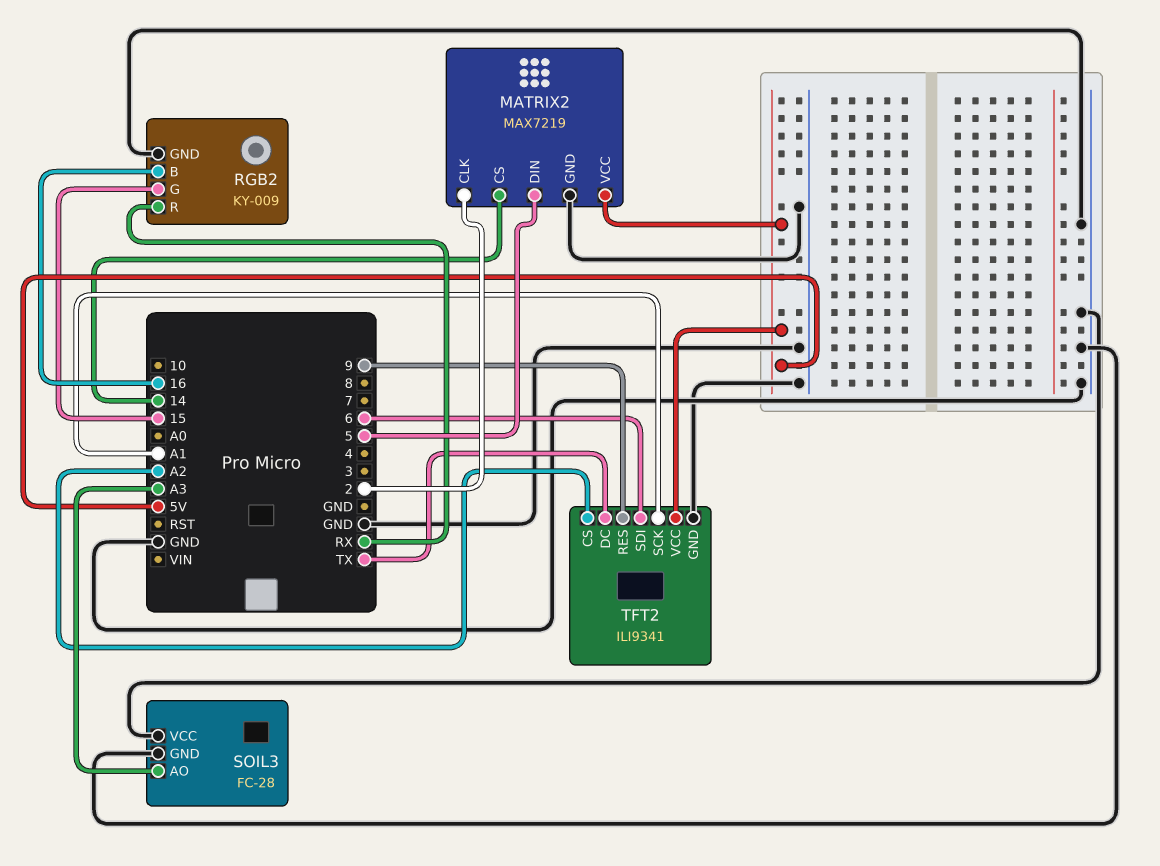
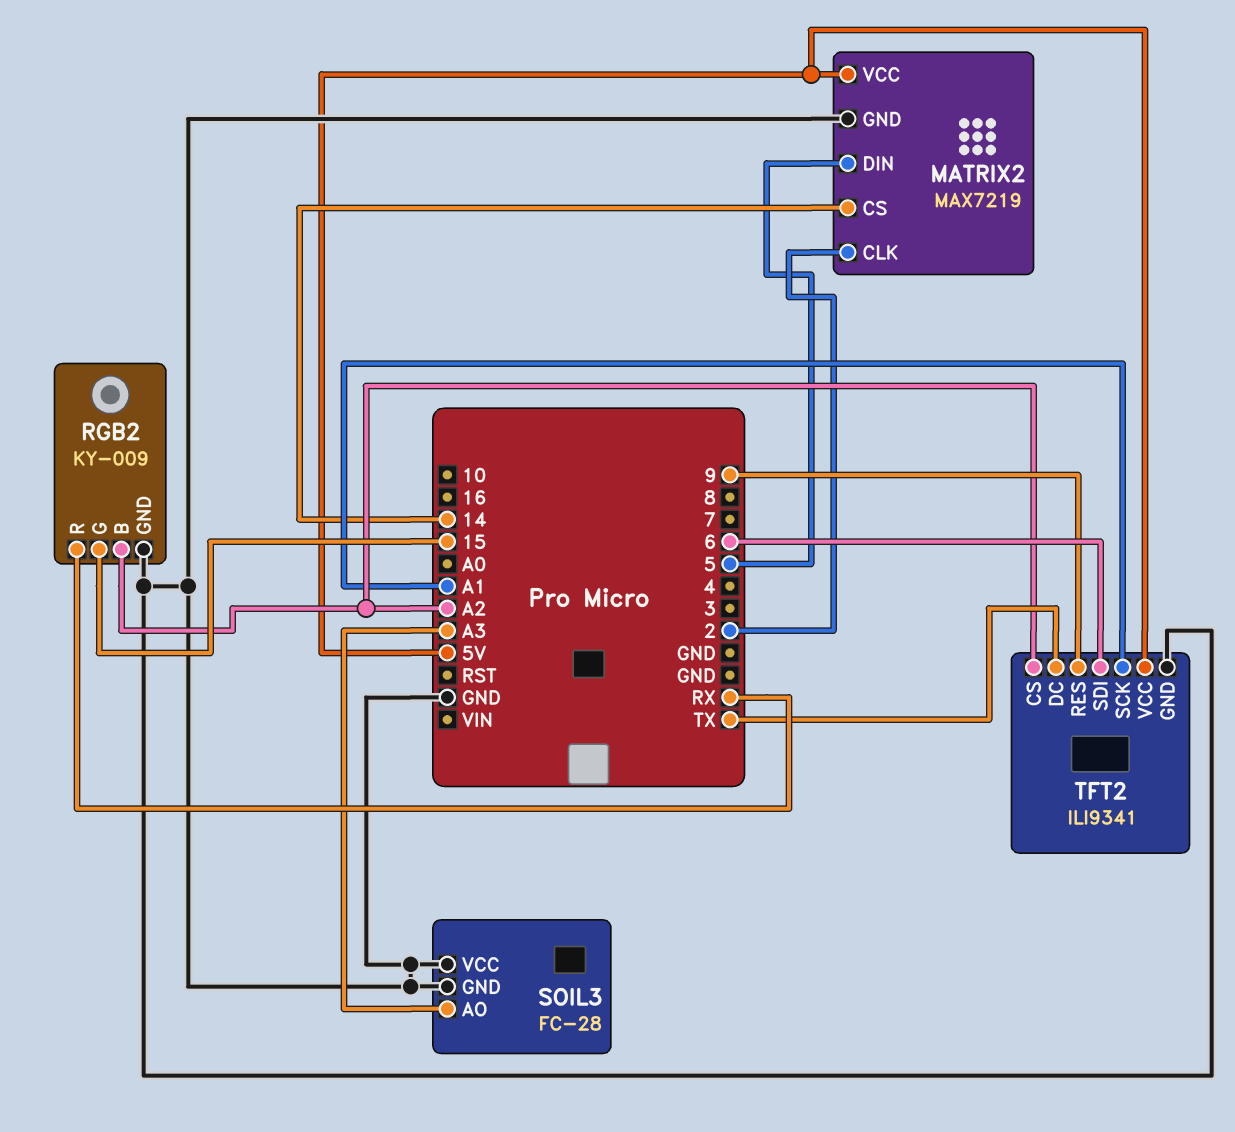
RGB2 pin B: 16 -> A2

